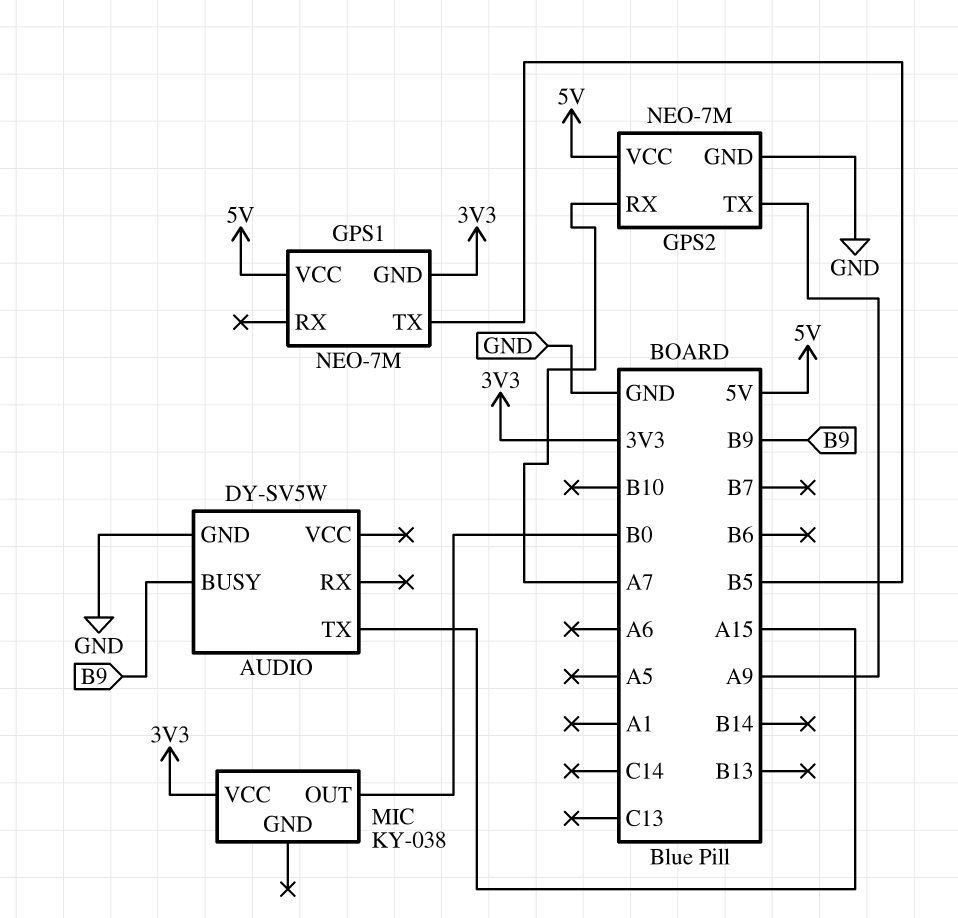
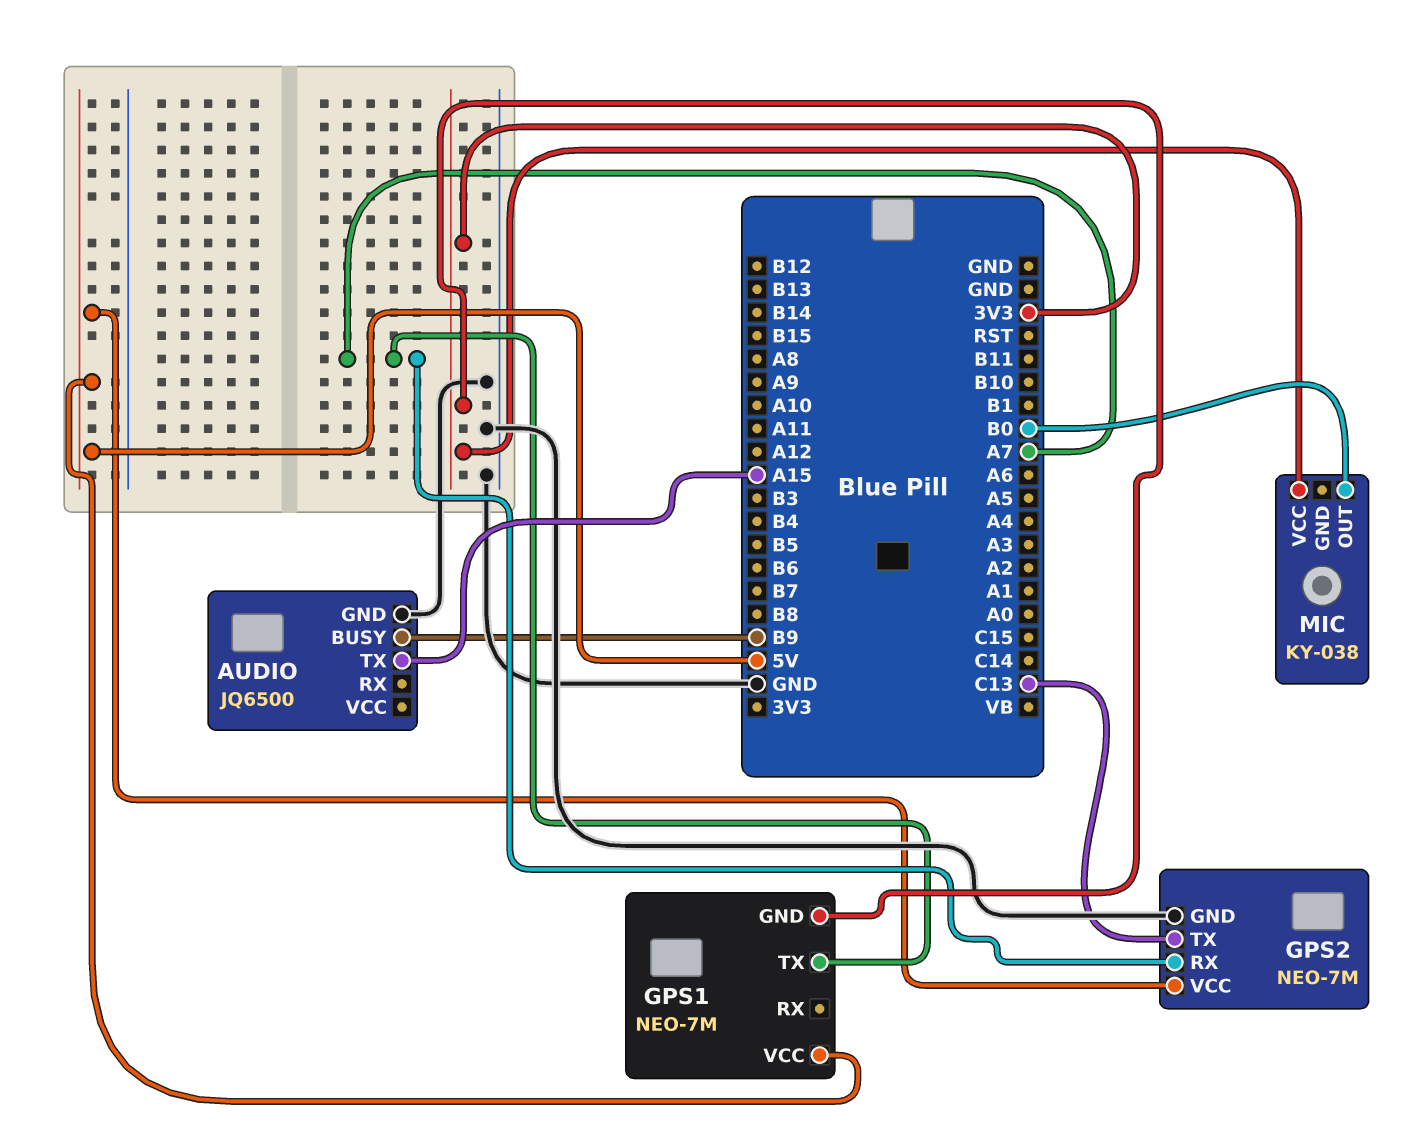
AUDIO: DY-SV5W -> JQ6500
GPS1 pin TX: B5 -> A7
GPS2 pin TX: A9 -> C13

